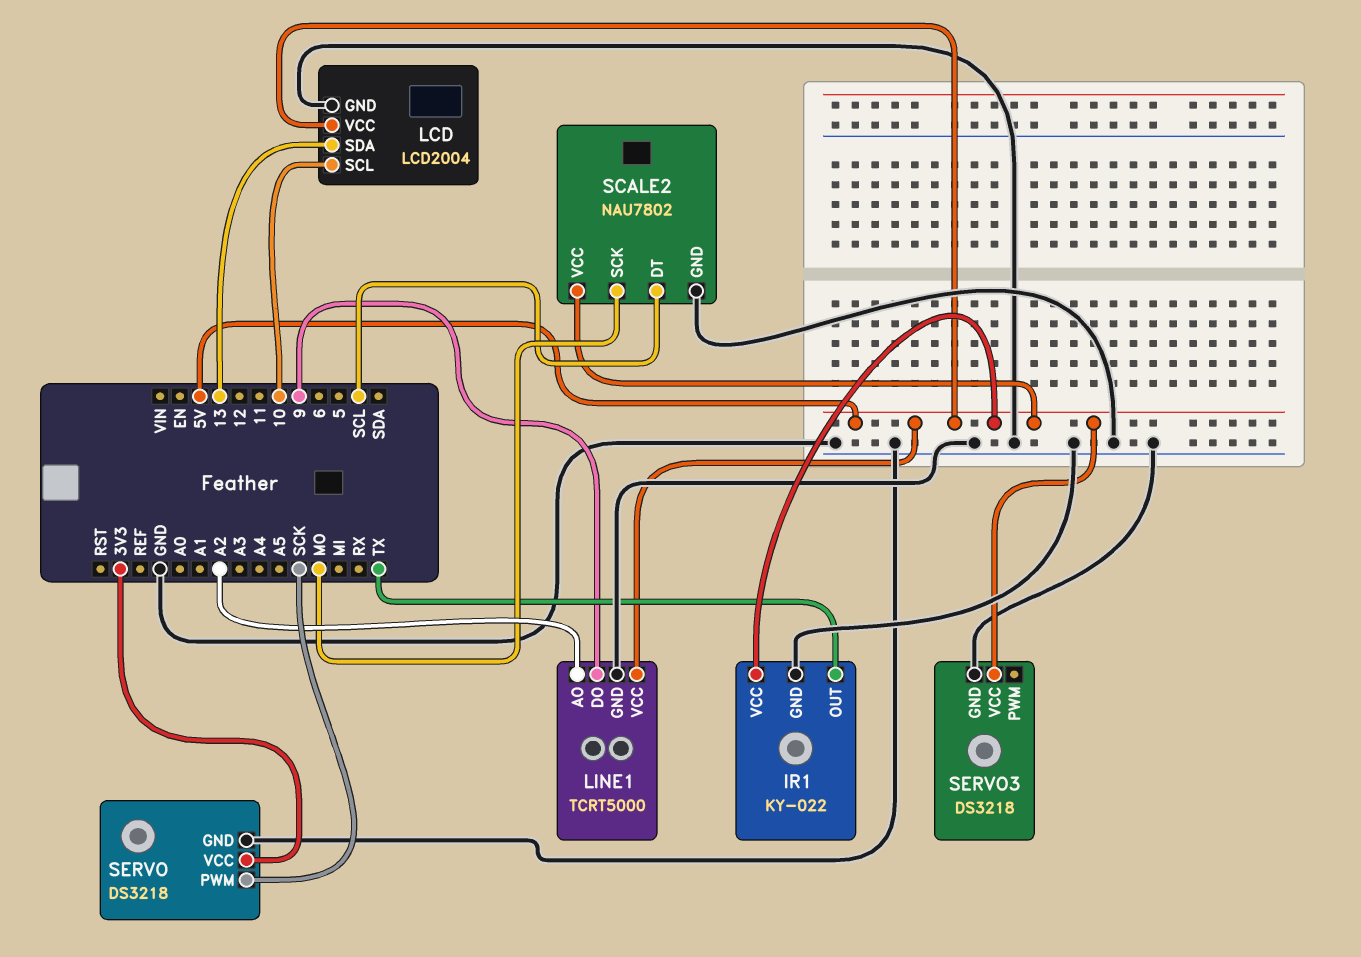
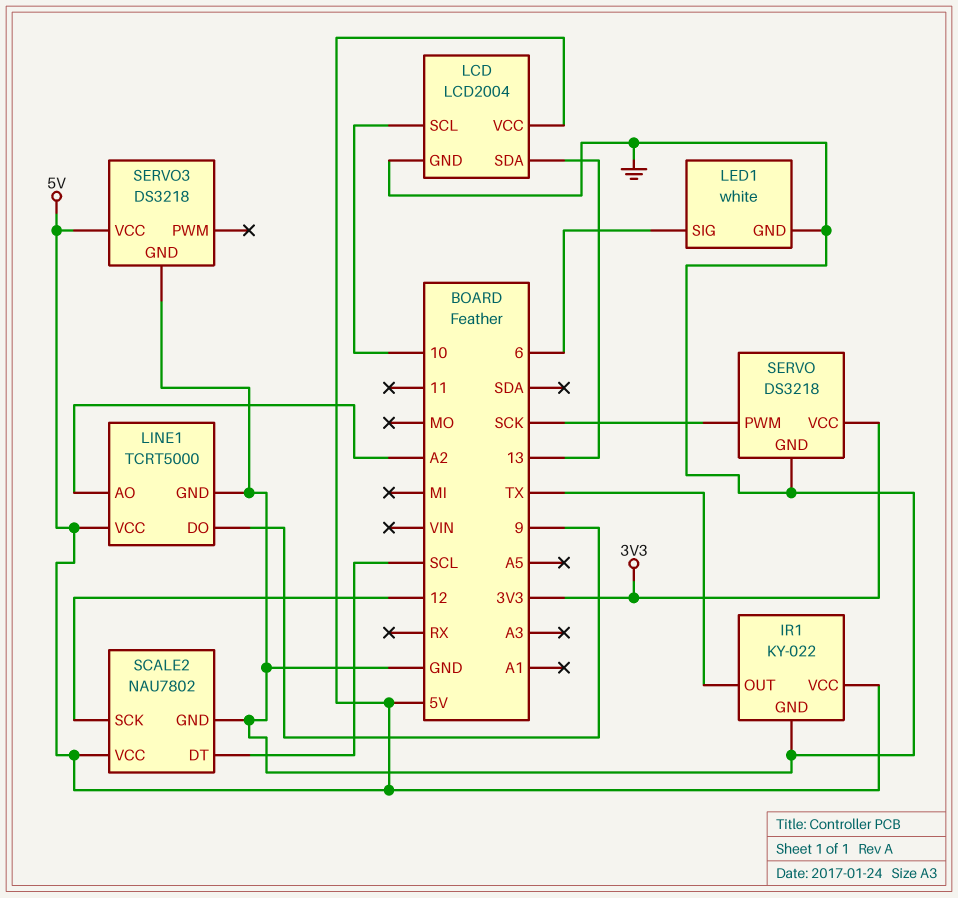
LED1: none -> white
LED1 pin GND: none -> GND
LED1 pin SIG: none -> 6
SCALE2 pin SCK: MO -> 12

